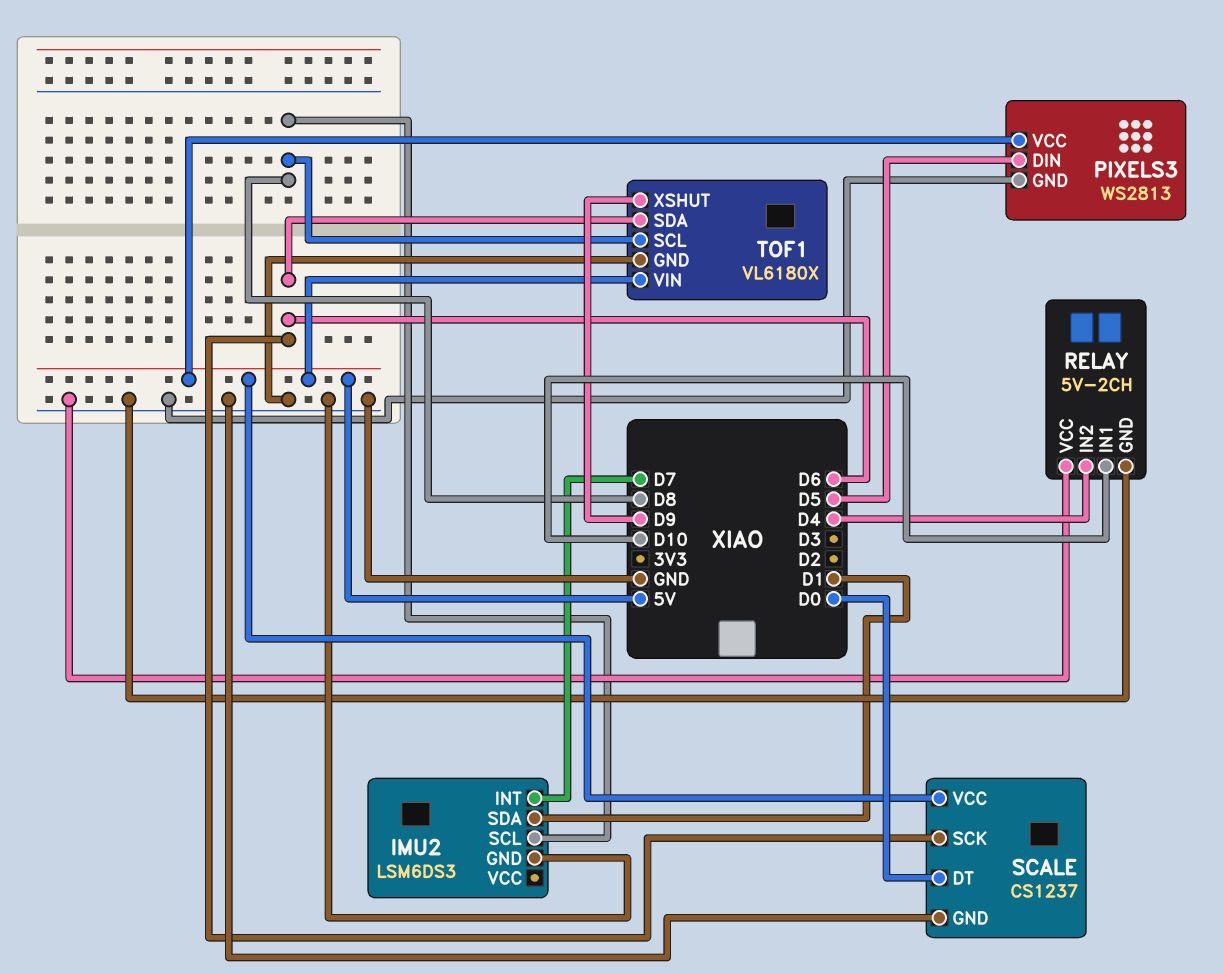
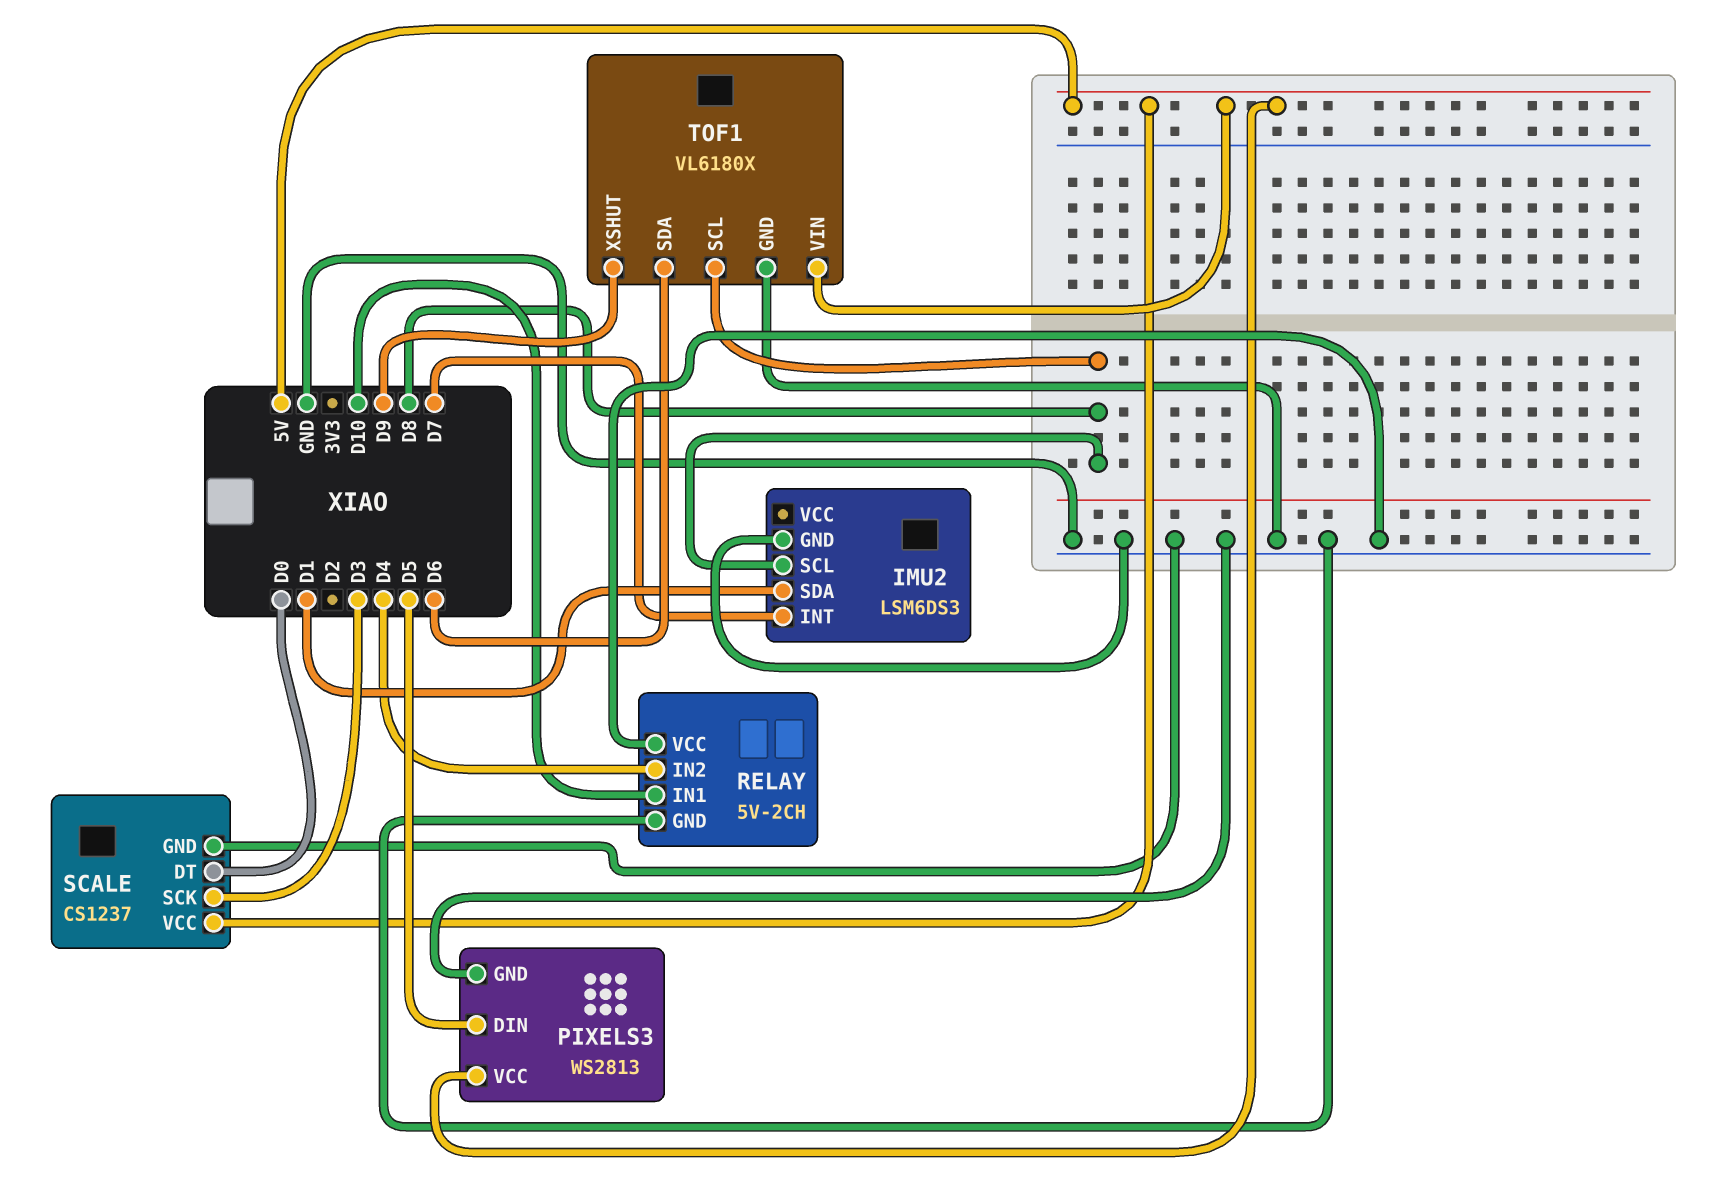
SCALE pin SCK: D6 -> D3

